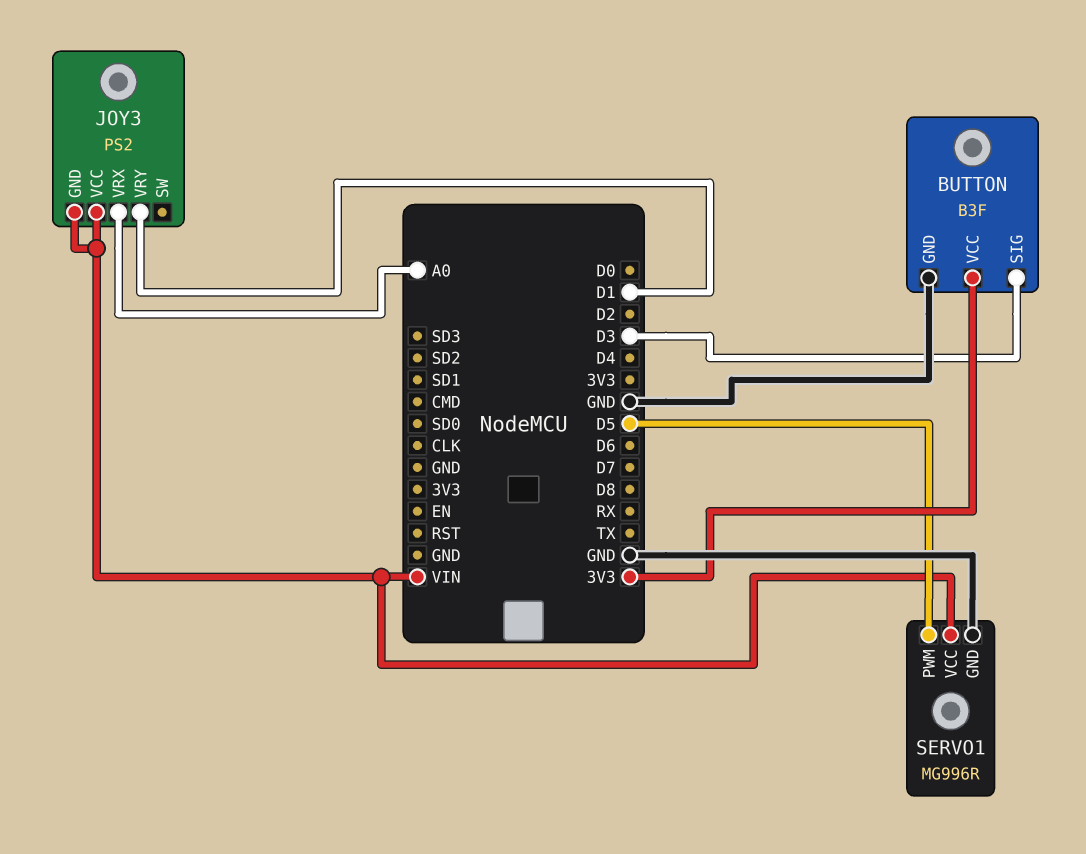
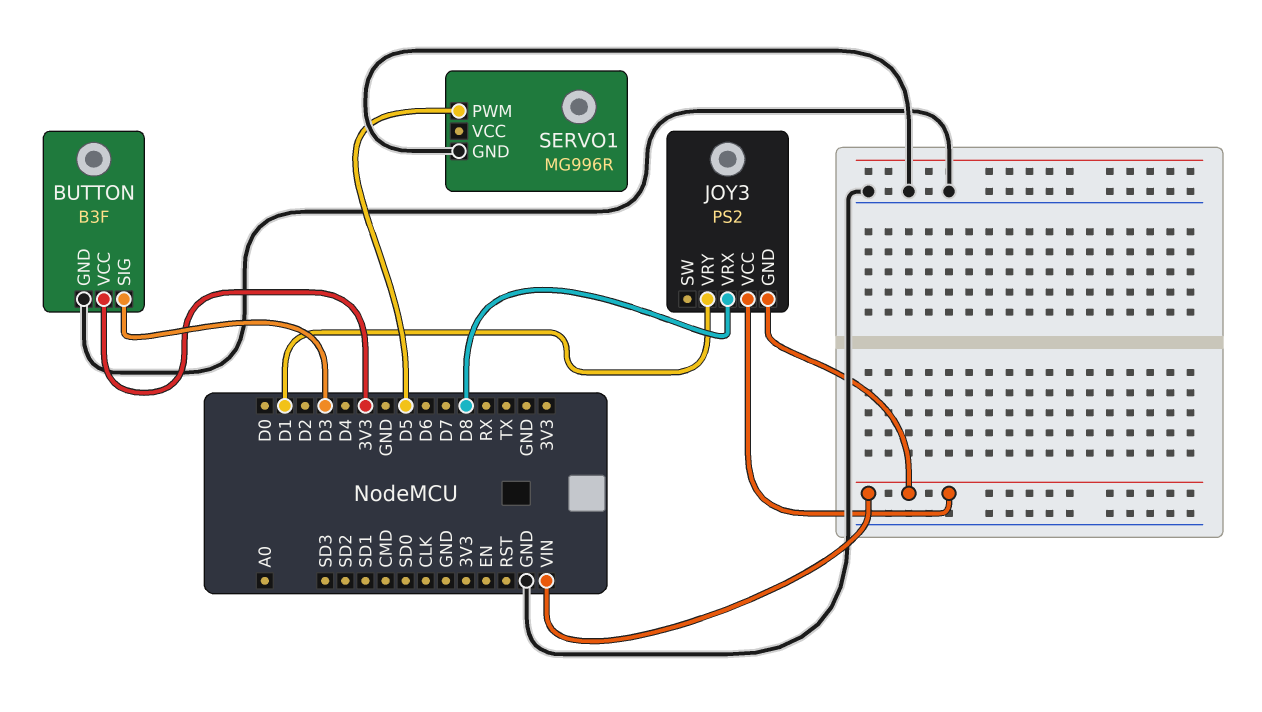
JOY3 pin VRX: A0 -> D8
SERVO1 pin VCC: VIN -> none

